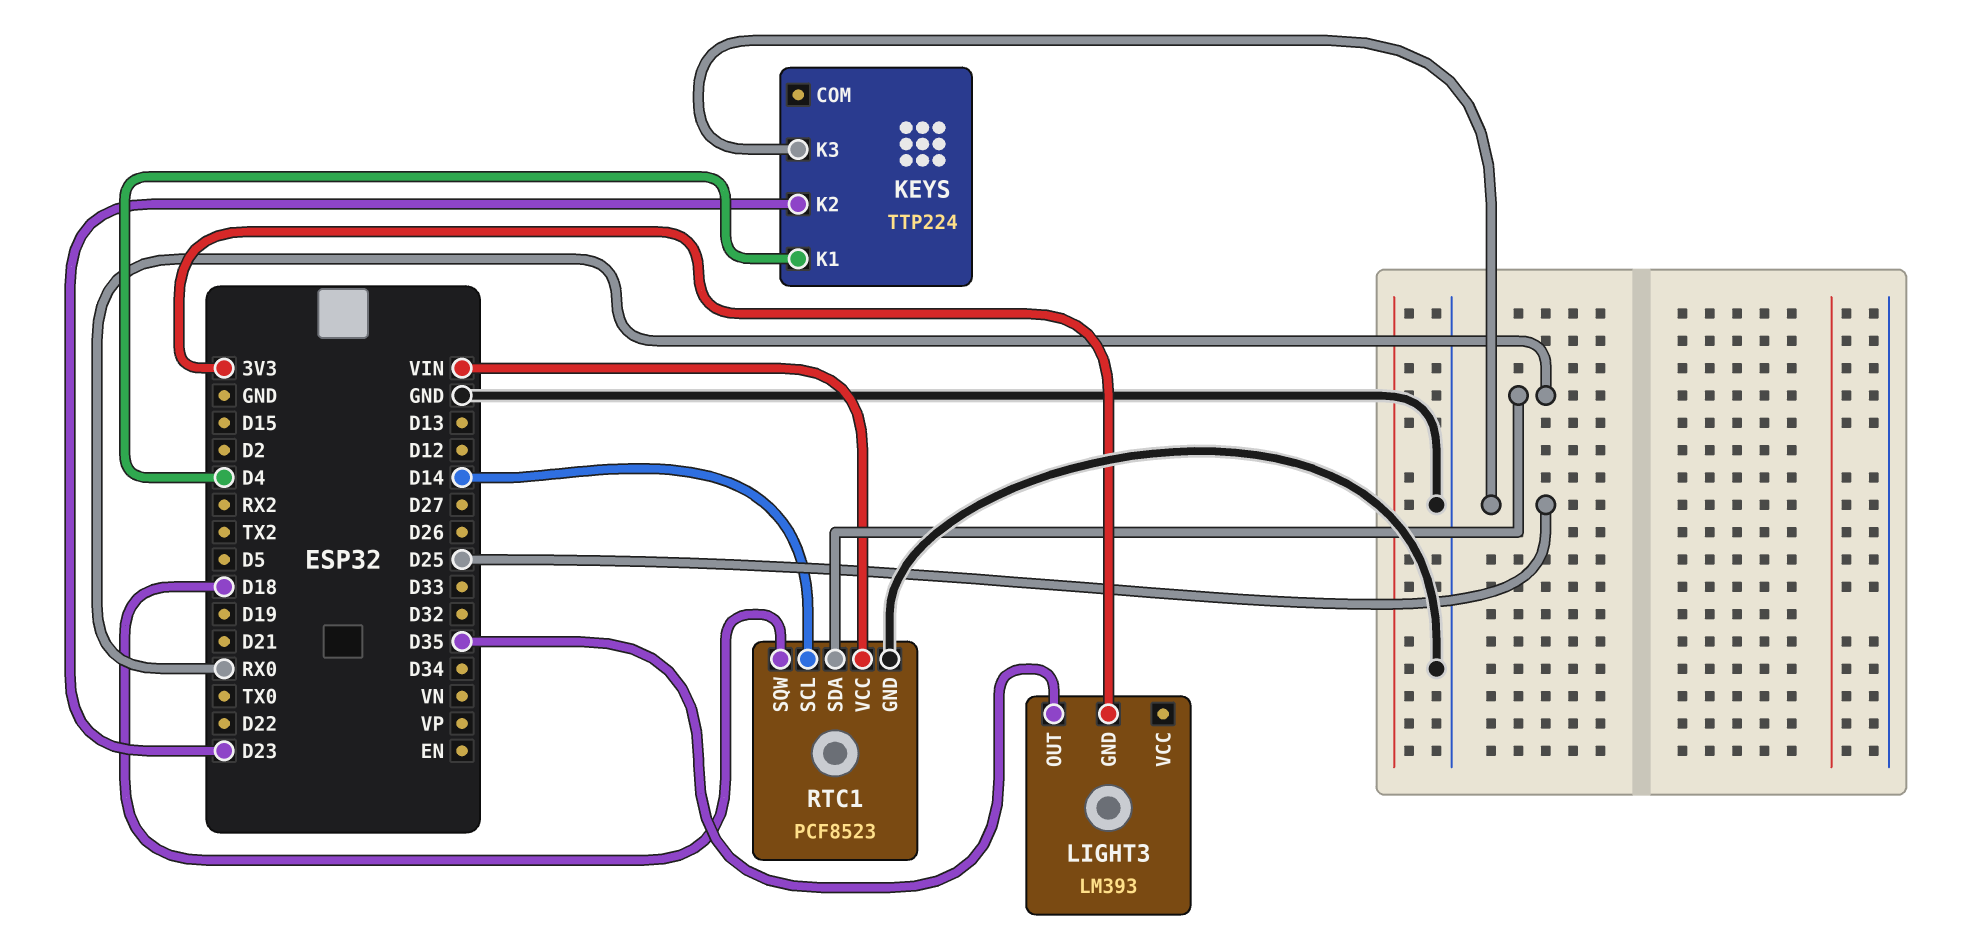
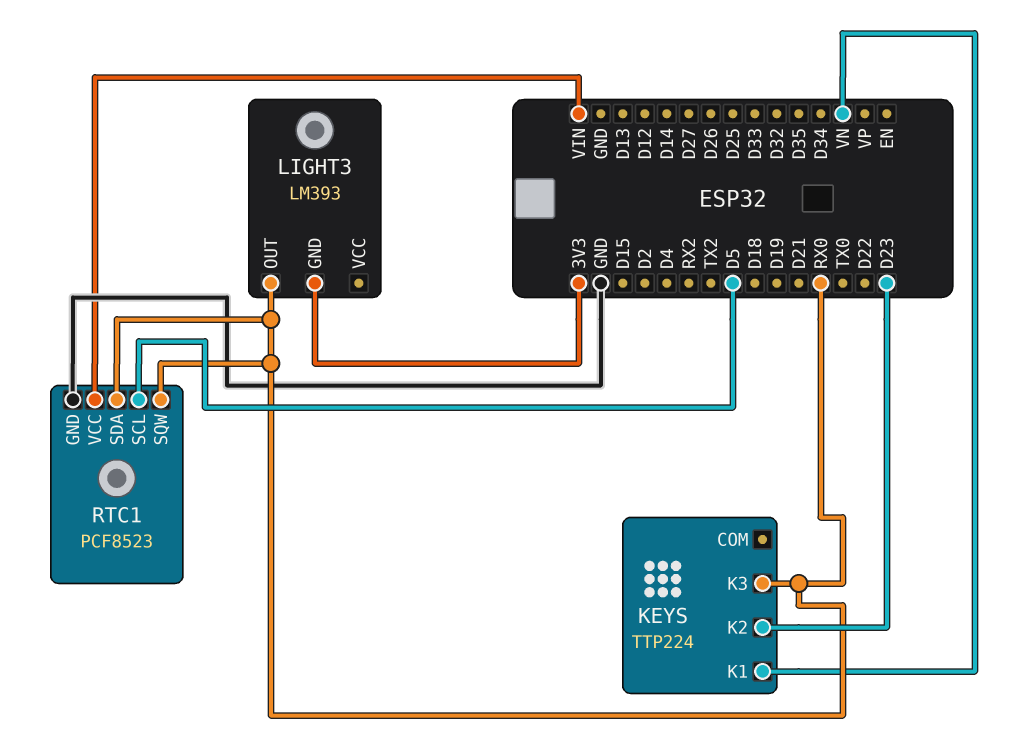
KEYS pin K1: D4 -> VN
KEYS pin K3: D25 -> RX0
LIGHT3 pin OUT: D35 -> RX0
RTC1 pin SCL: D14 -> D5
RTC1 pin SQW: D18 -> RX0

